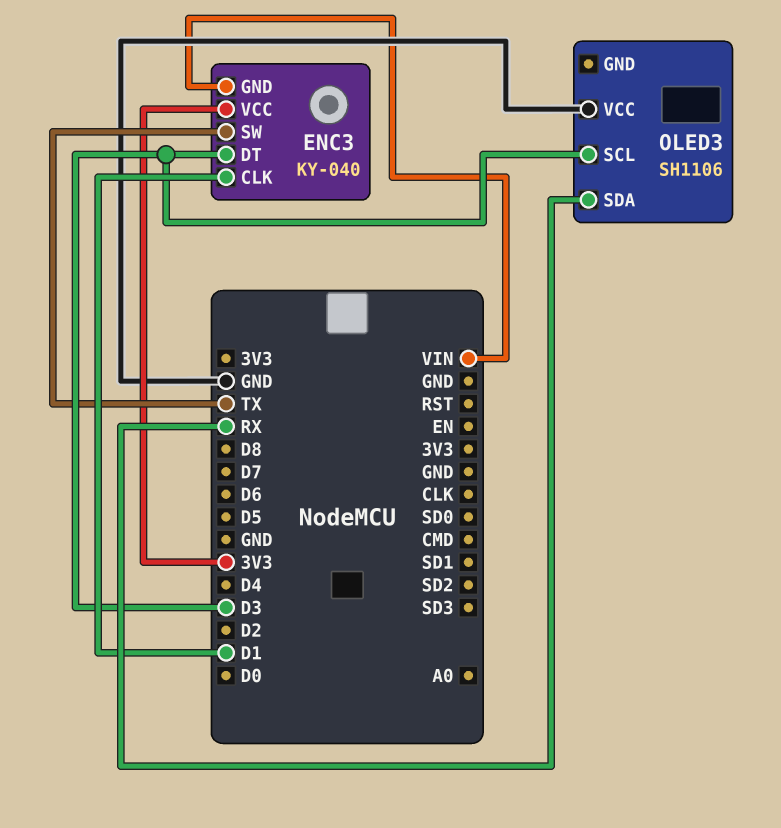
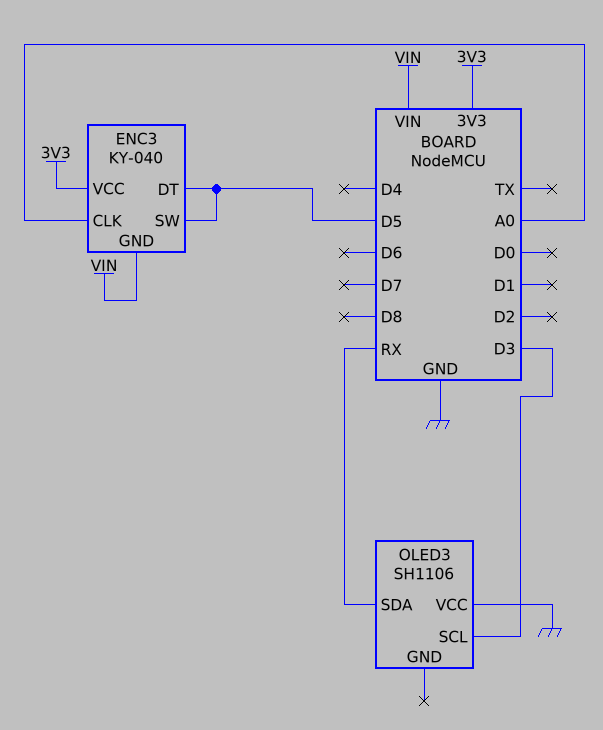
ENC3 pin CLK: D1 -> A0
ENC3 pin DT: D3 -> D5
ENC3 pin SW: TX -> D5

